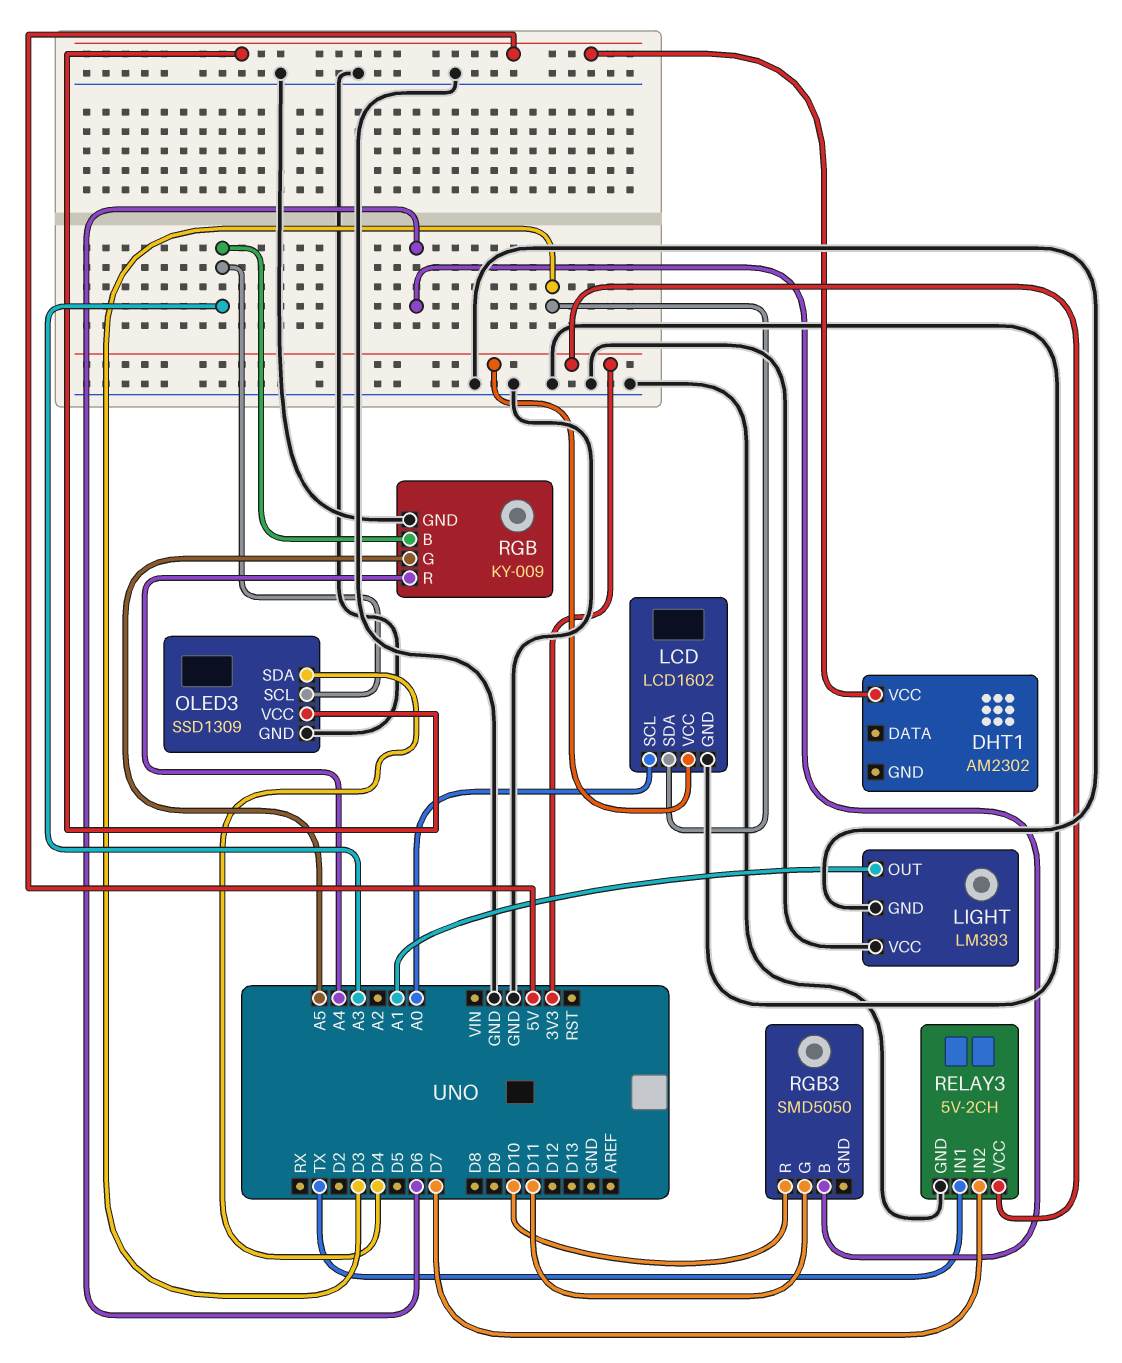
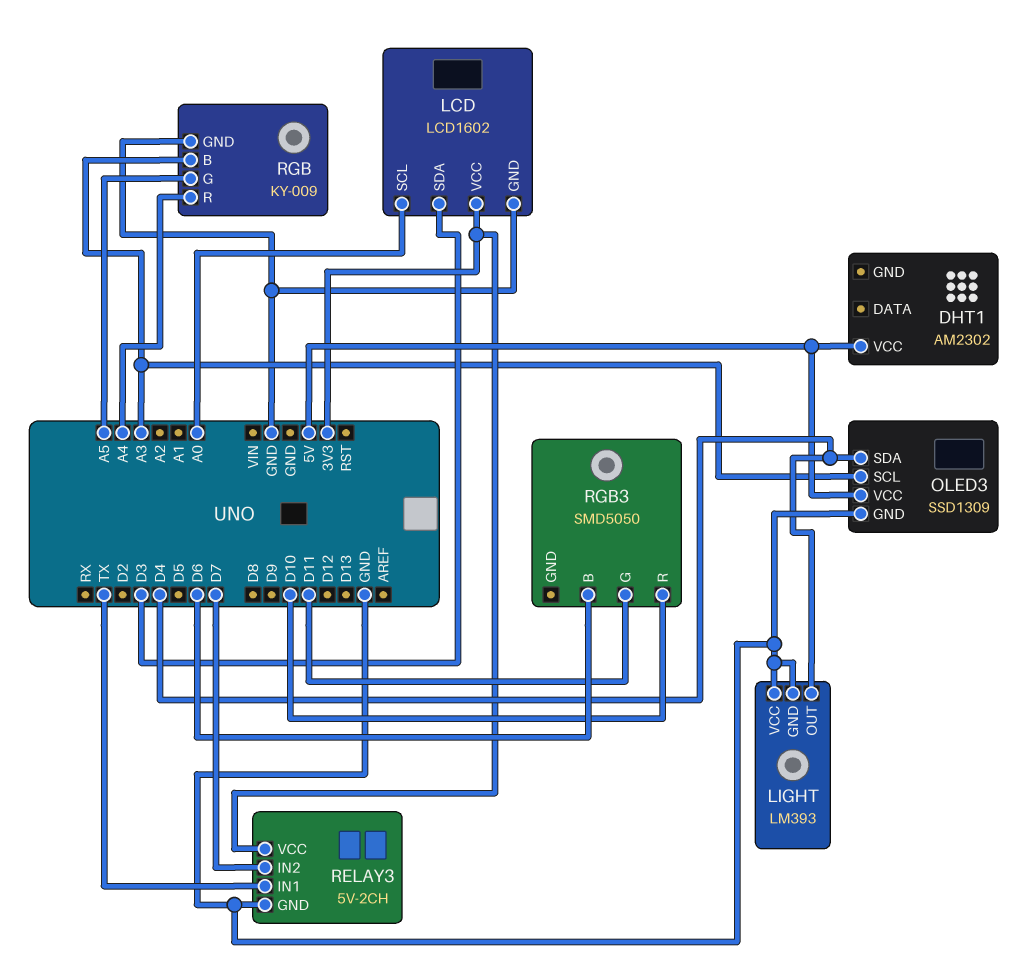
LIGHT pin OUT: A1 -> D4

